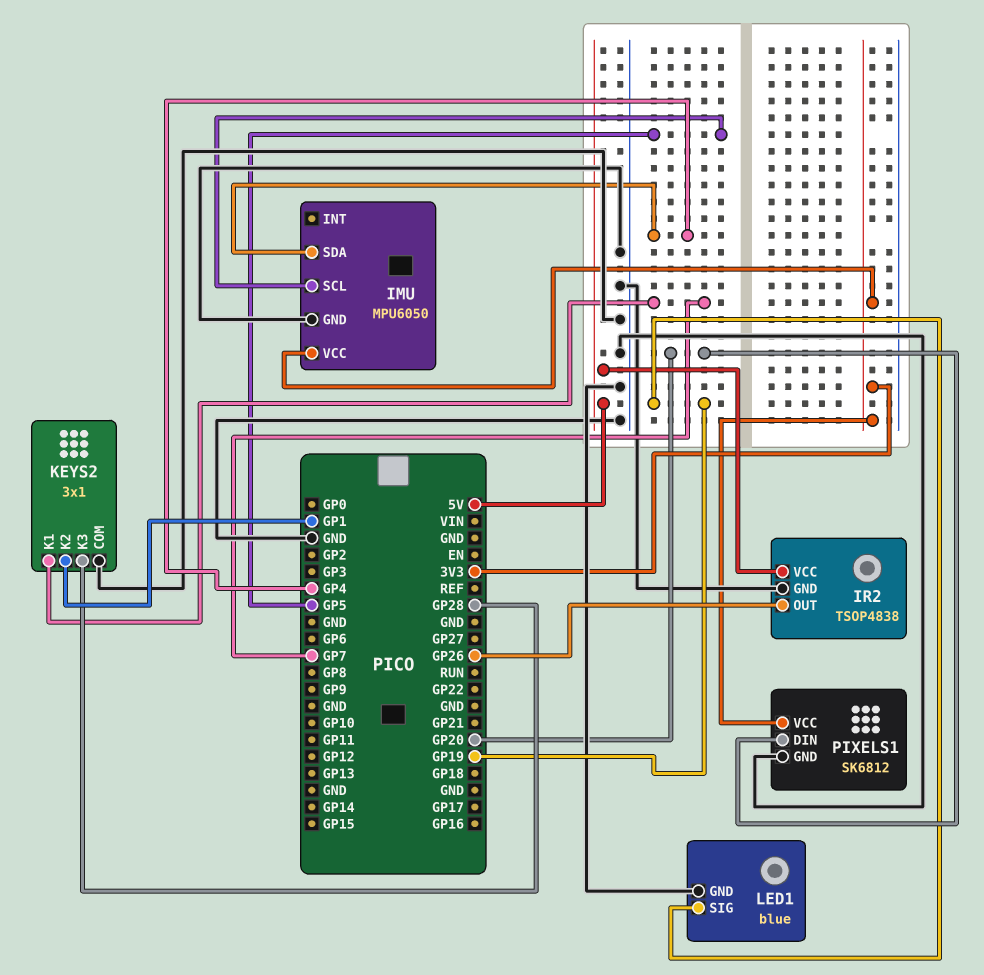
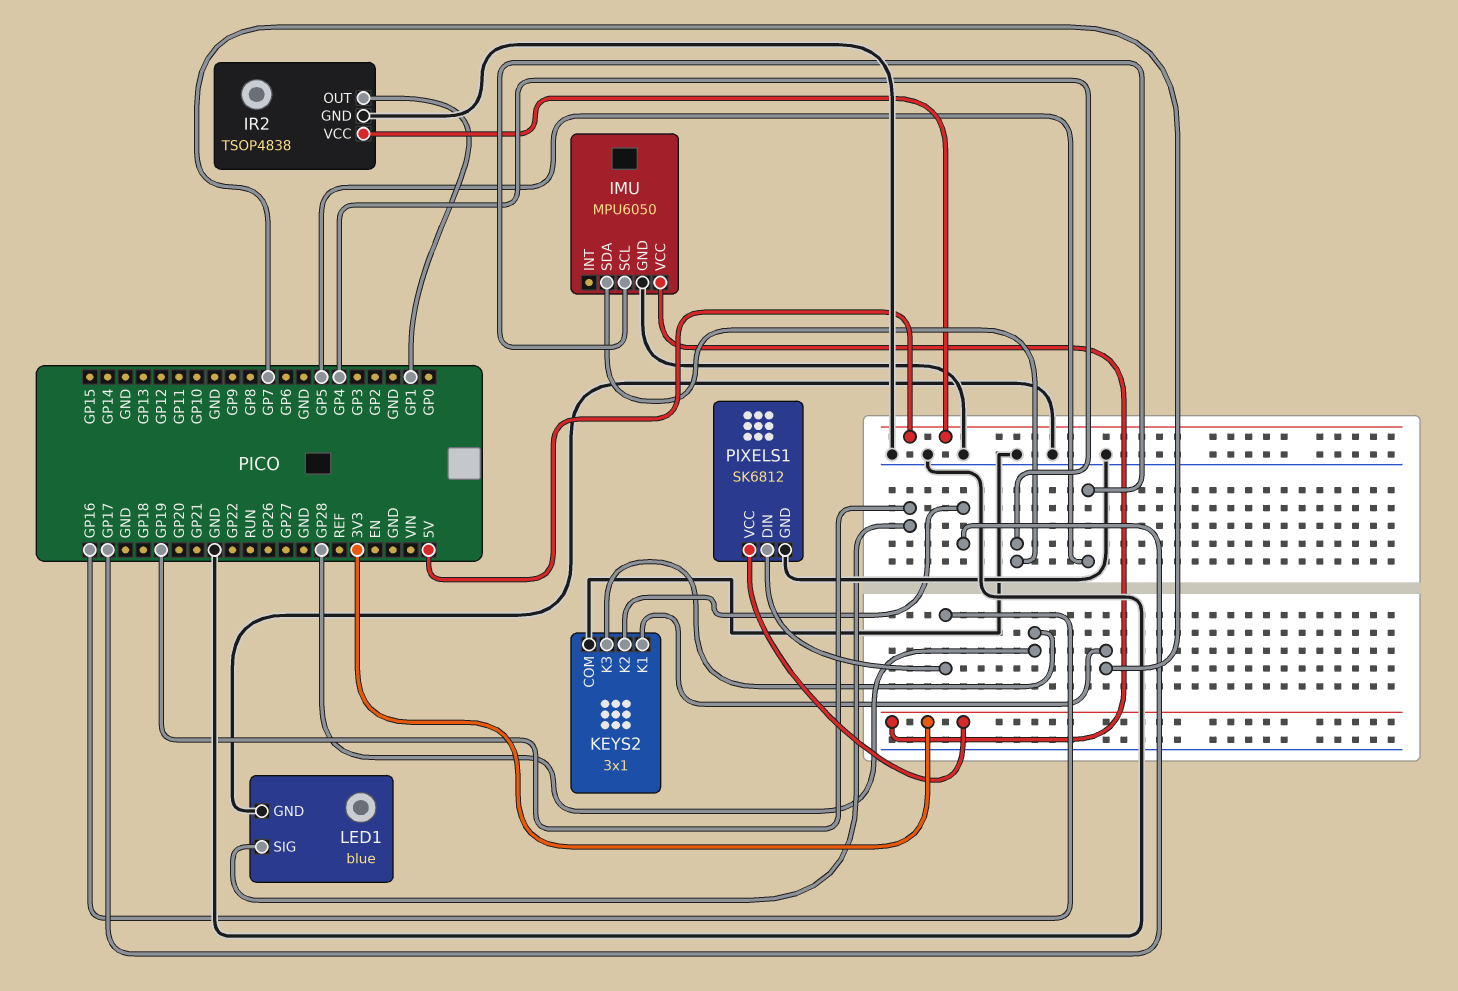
IR2 pin OUT: GP26 -> GP1
KEYS2 pin K2: GP1 -> GP17
PIXELS1 pin DIN: GP20 -> GP16

